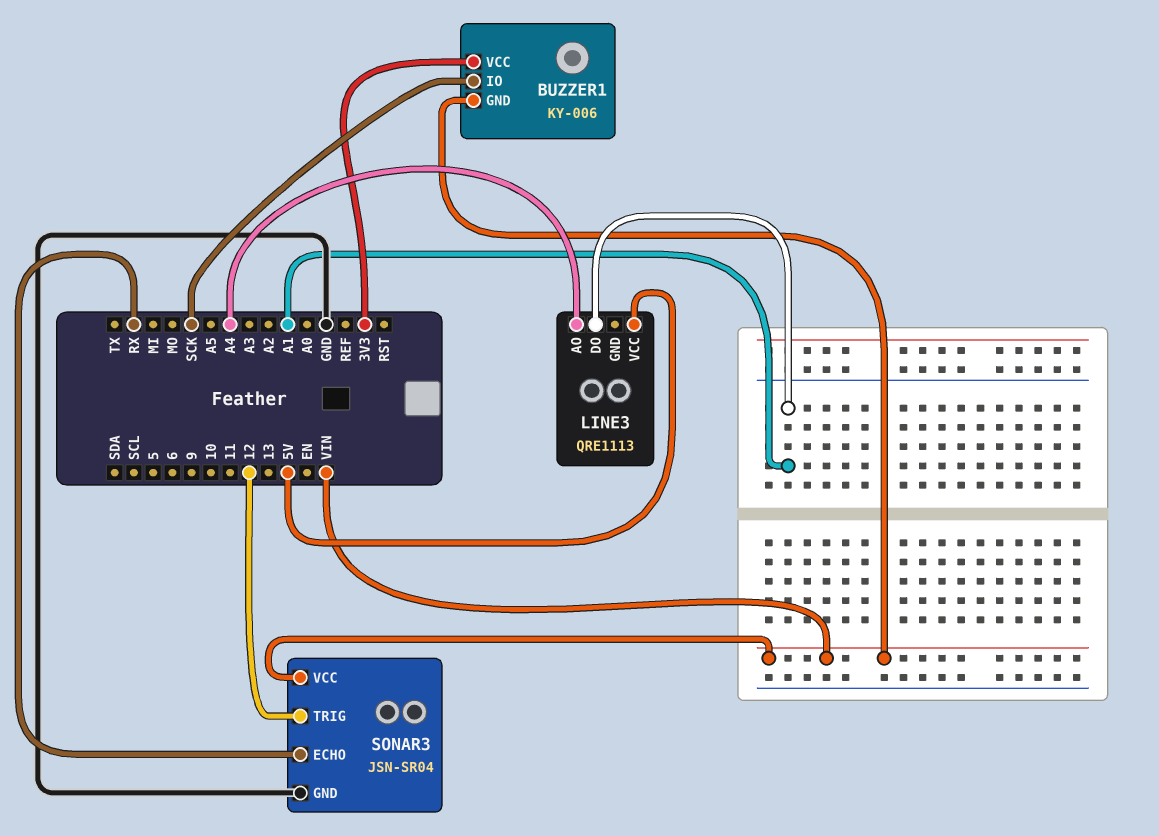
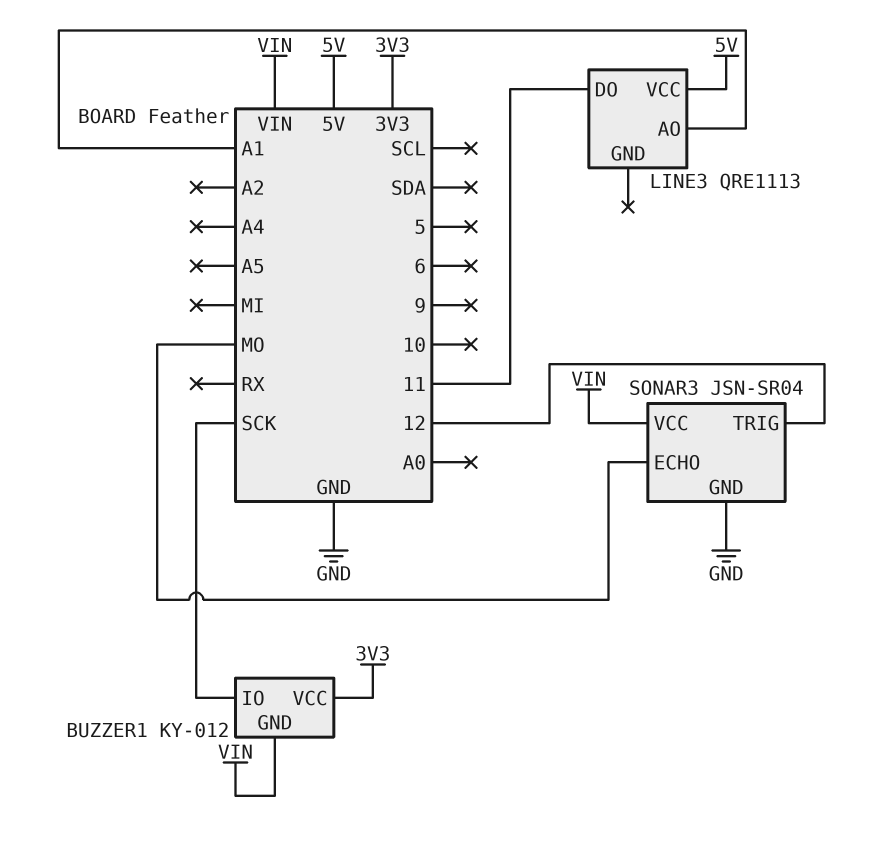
BUZZER1: KY-006 -> KY-012
LINE3 pin AO: A4 -> A1
LINE3 pin DO: A1 -> 11
SONAR3 pin ECHO: RX -> MO

